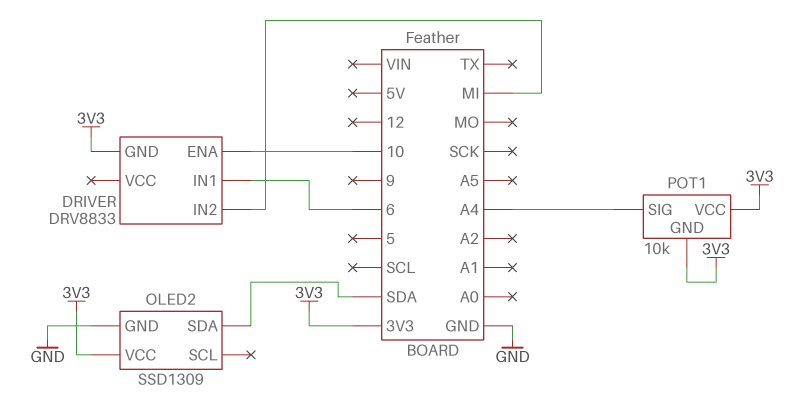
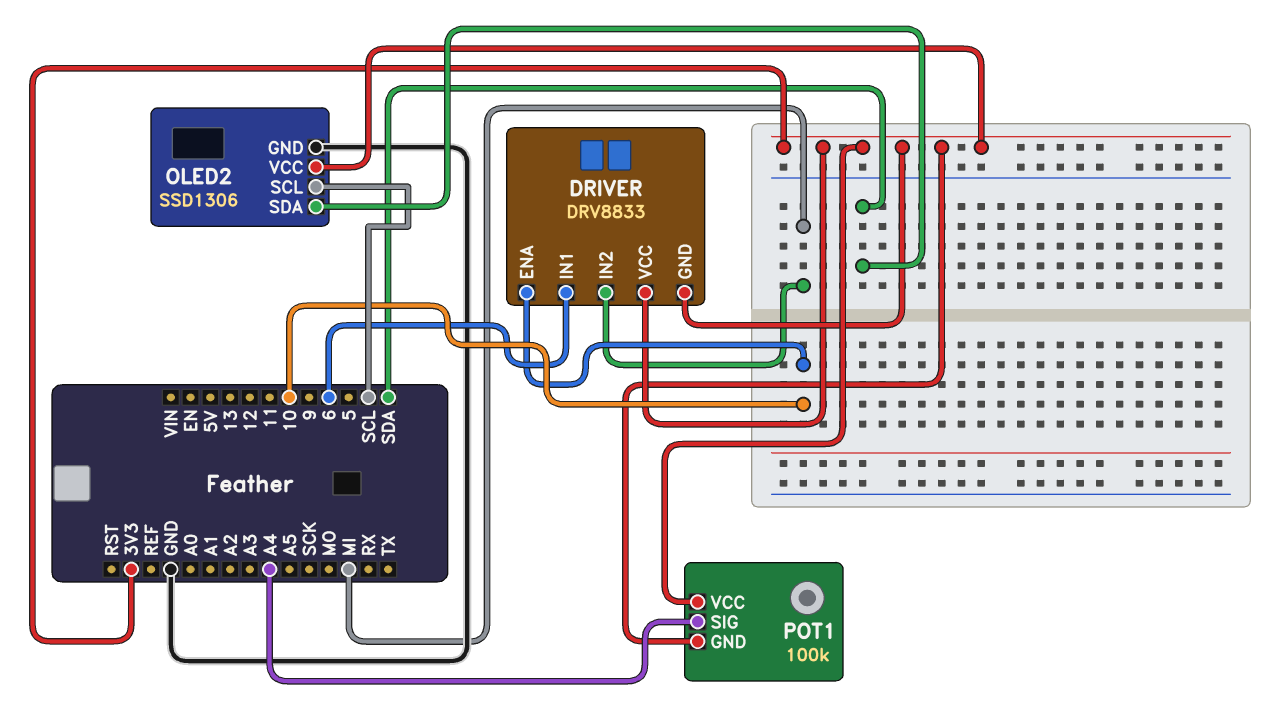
DRIVER pin VCC: none -> 3V3
OLED2: SSD1309 -> SSD1306
OLED2 pin SCL: none -> SCL
POT1: 10k -> 100k

